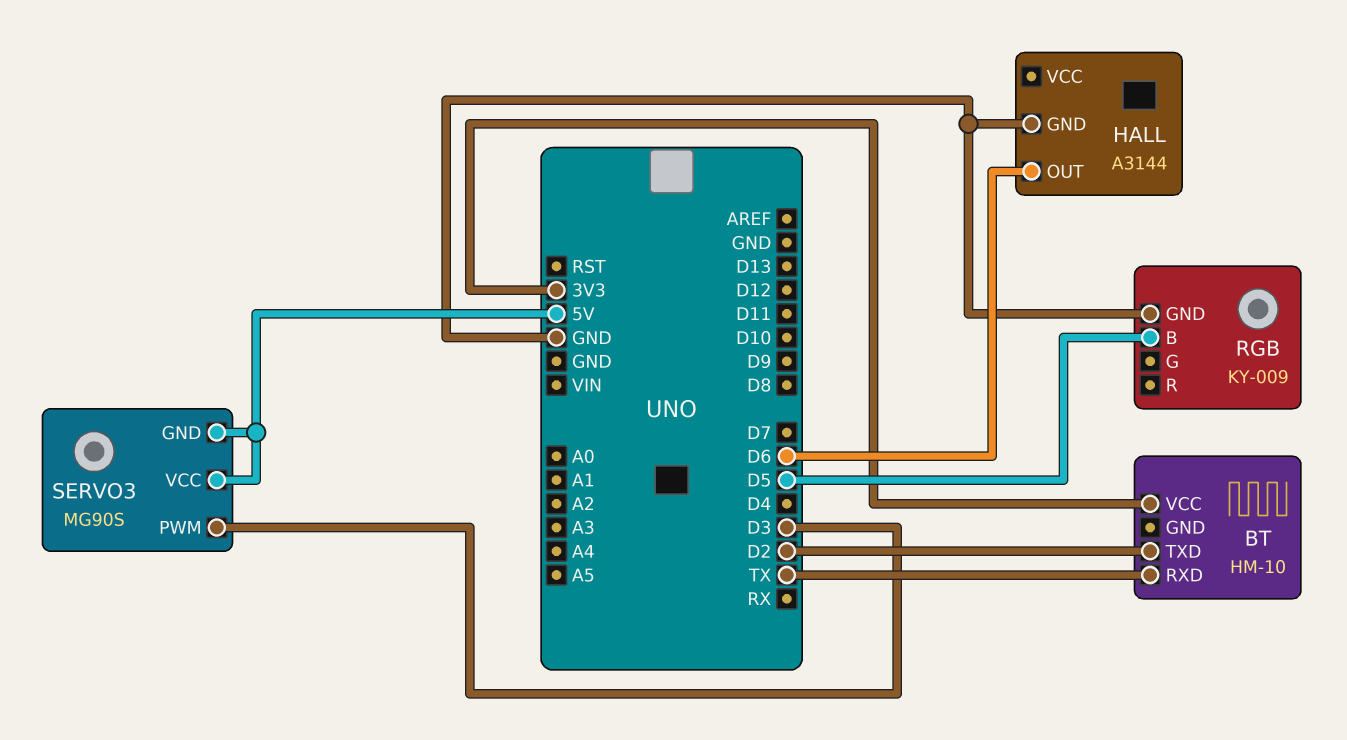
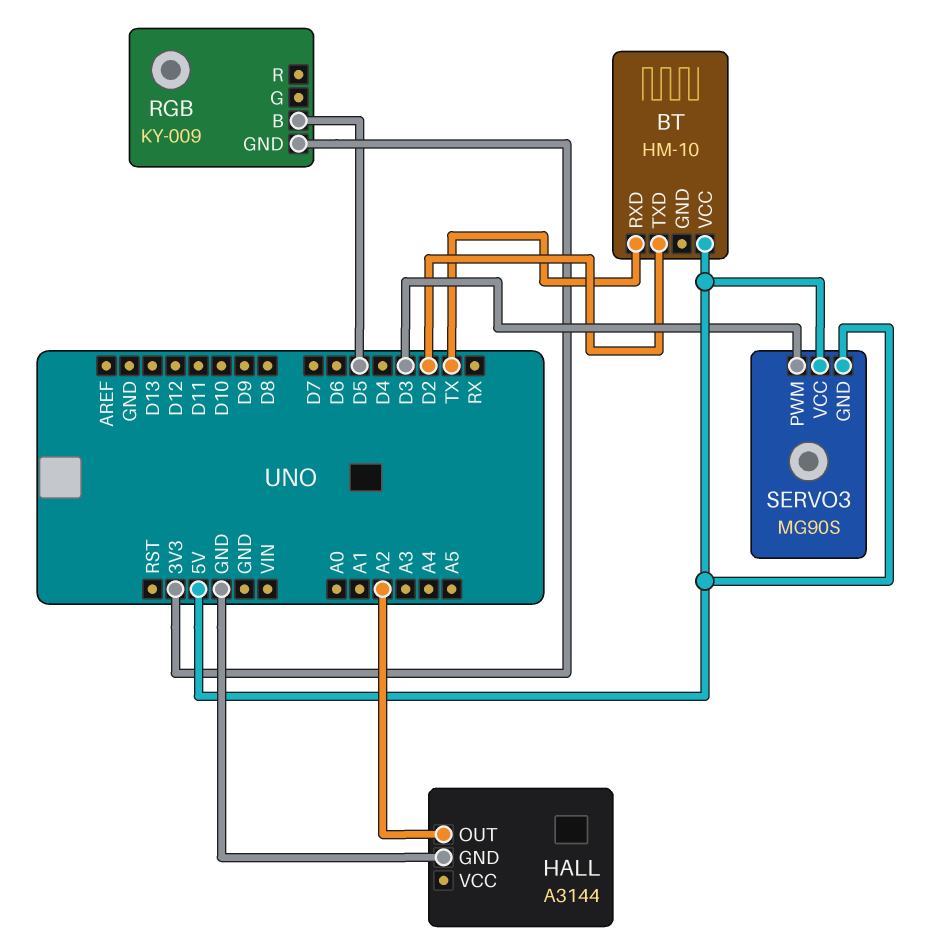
BT pin VCC: 3V3 -> 5V
HALL pin OUT: D6 -> A2
RGB pin GND: GND -> 3V3

